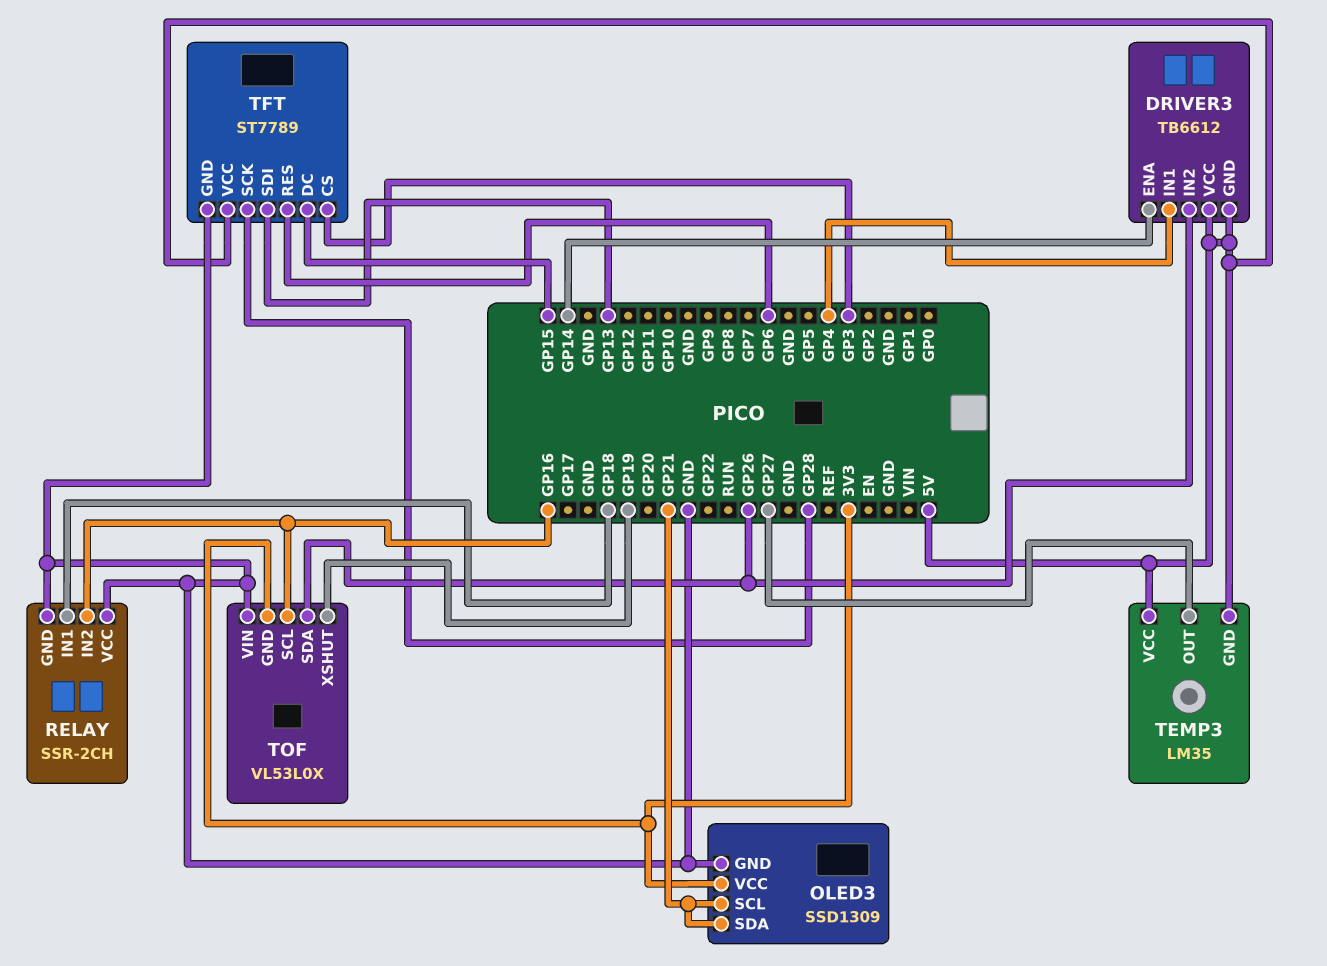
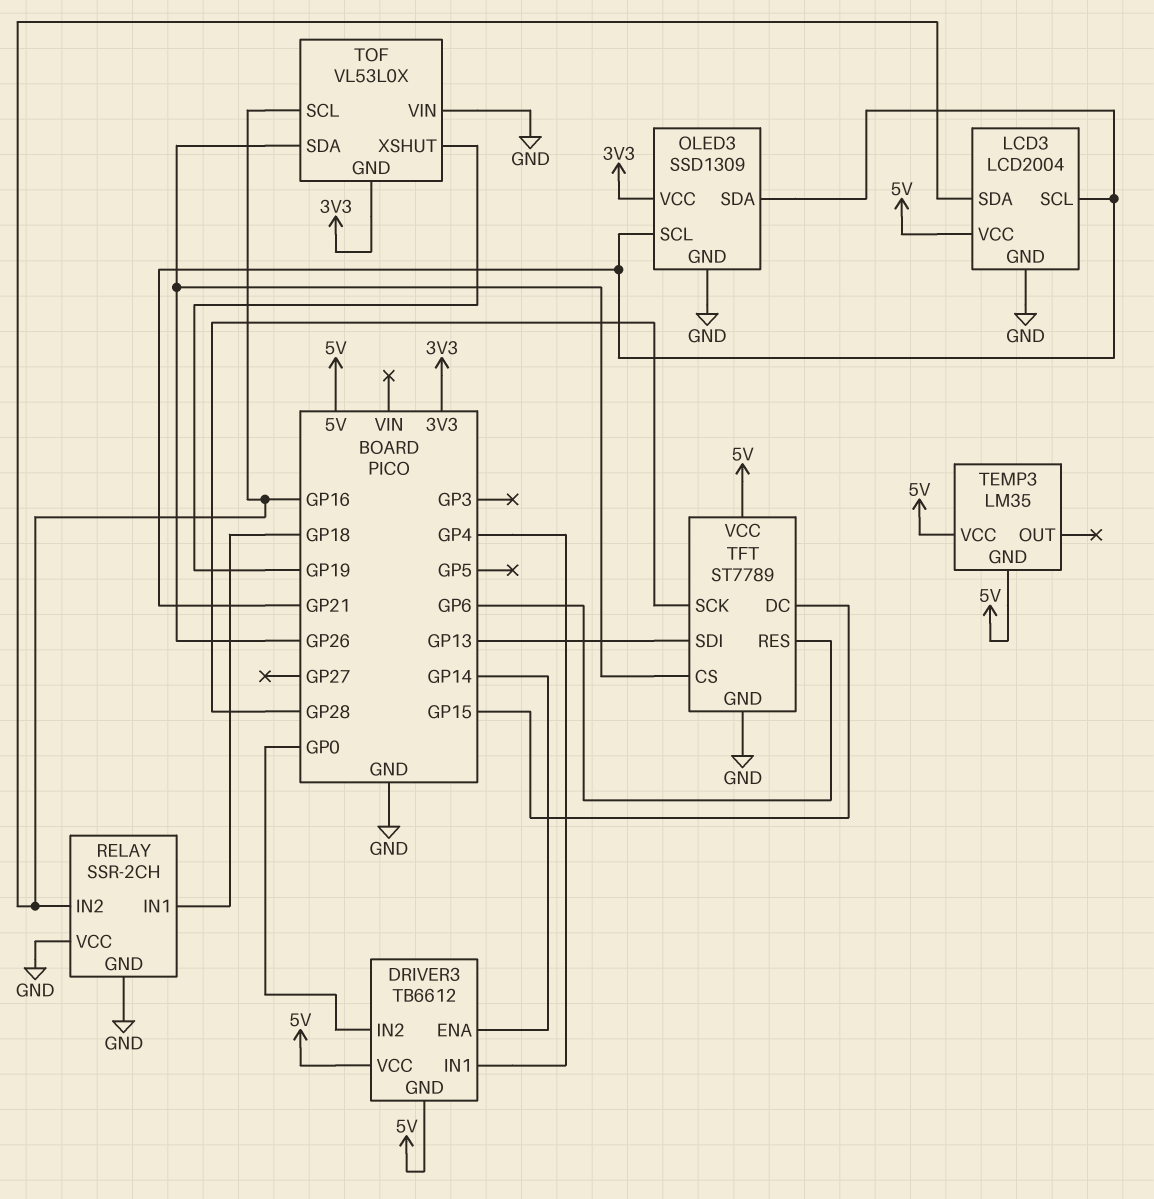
DRIVER3 pin IN2: GP26 -> GP0
LCD3: none -> LCD2004
LCD3 pin GND: none -> GND
LCD3 pin SCL: none -> GP21
LCD3 pin SDA: none -> GP16
LCD3 pin VCC: none -> 5V
TEMP3 pin OUT: GP27 -> none
TFT pin CS: GP3 -> GP26

